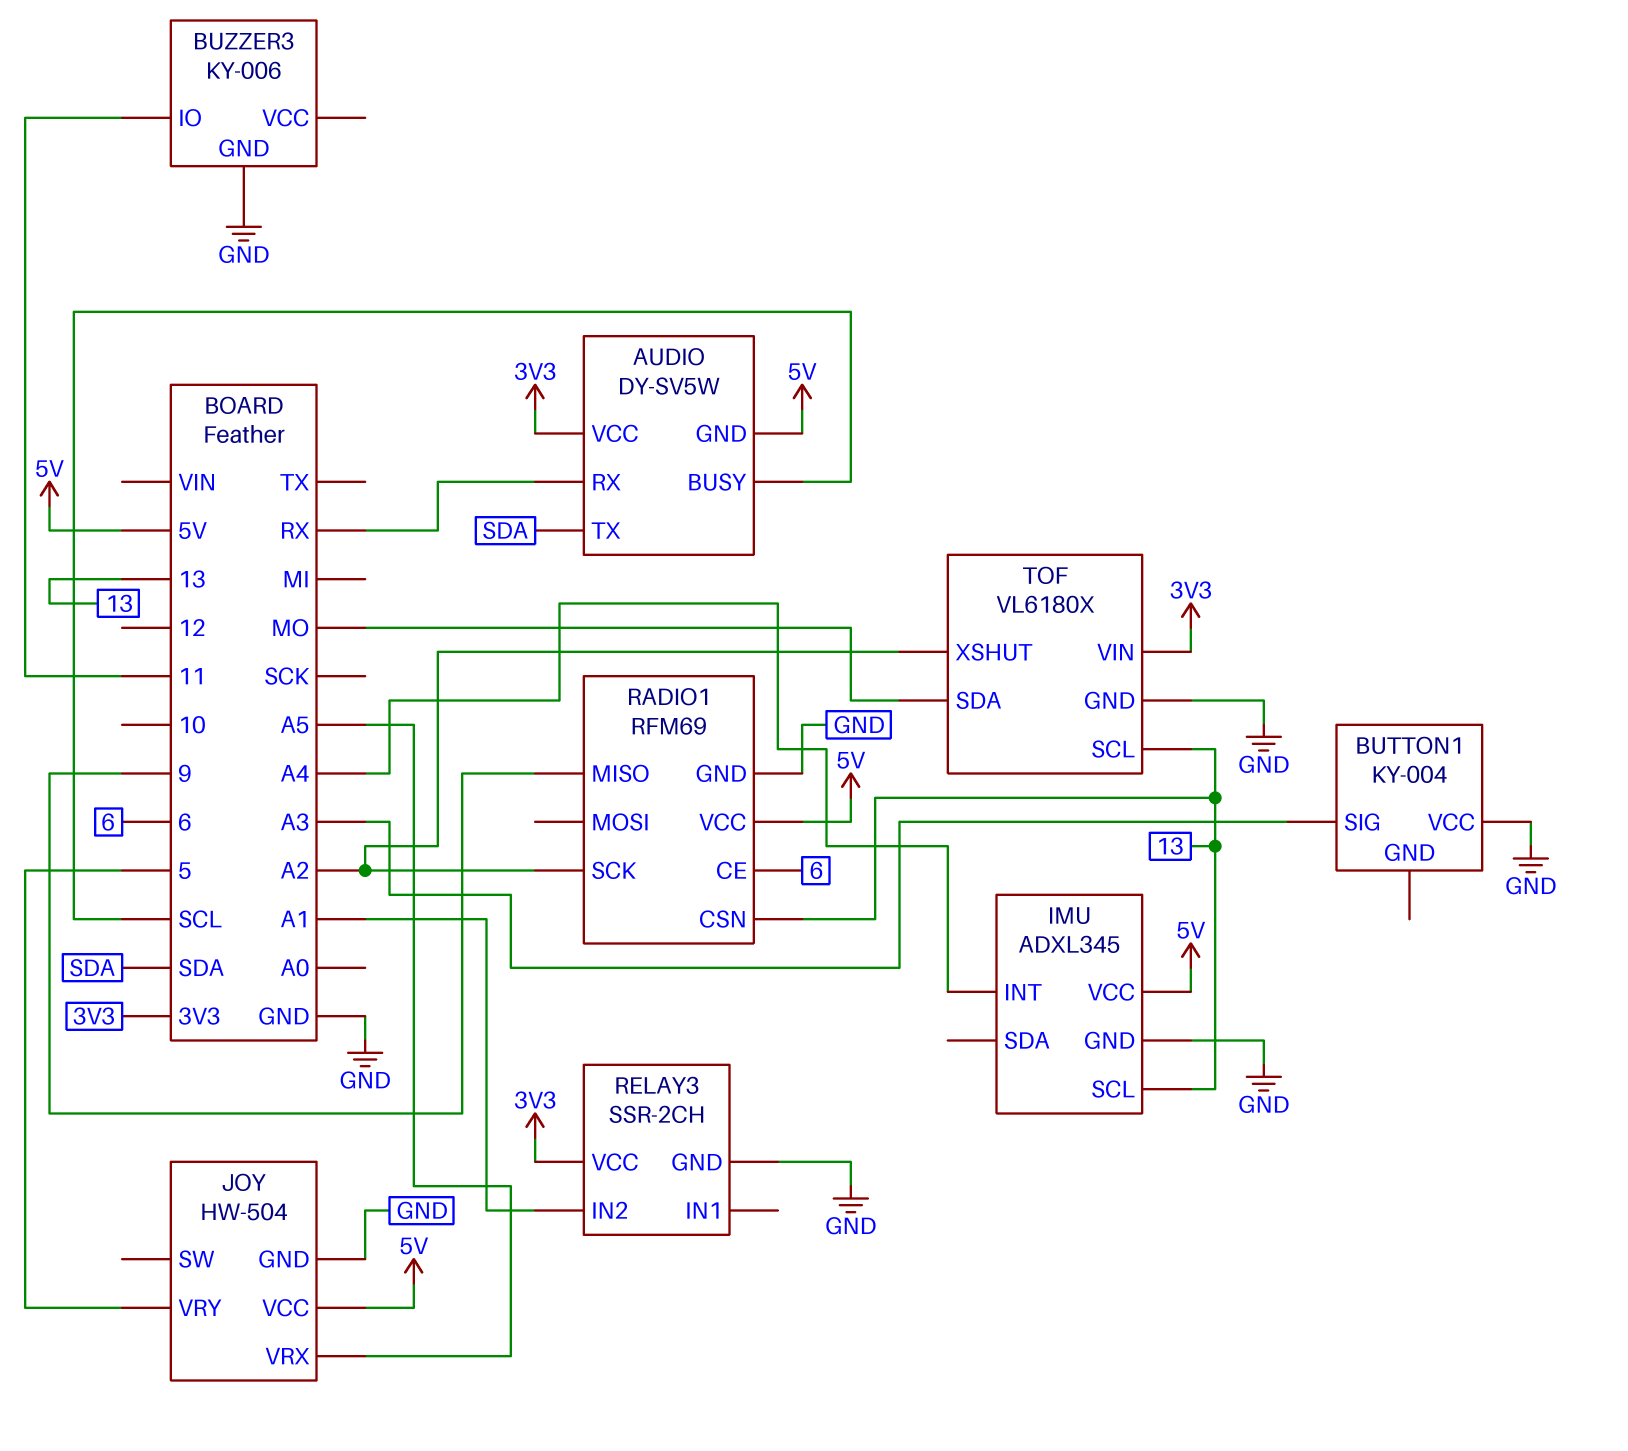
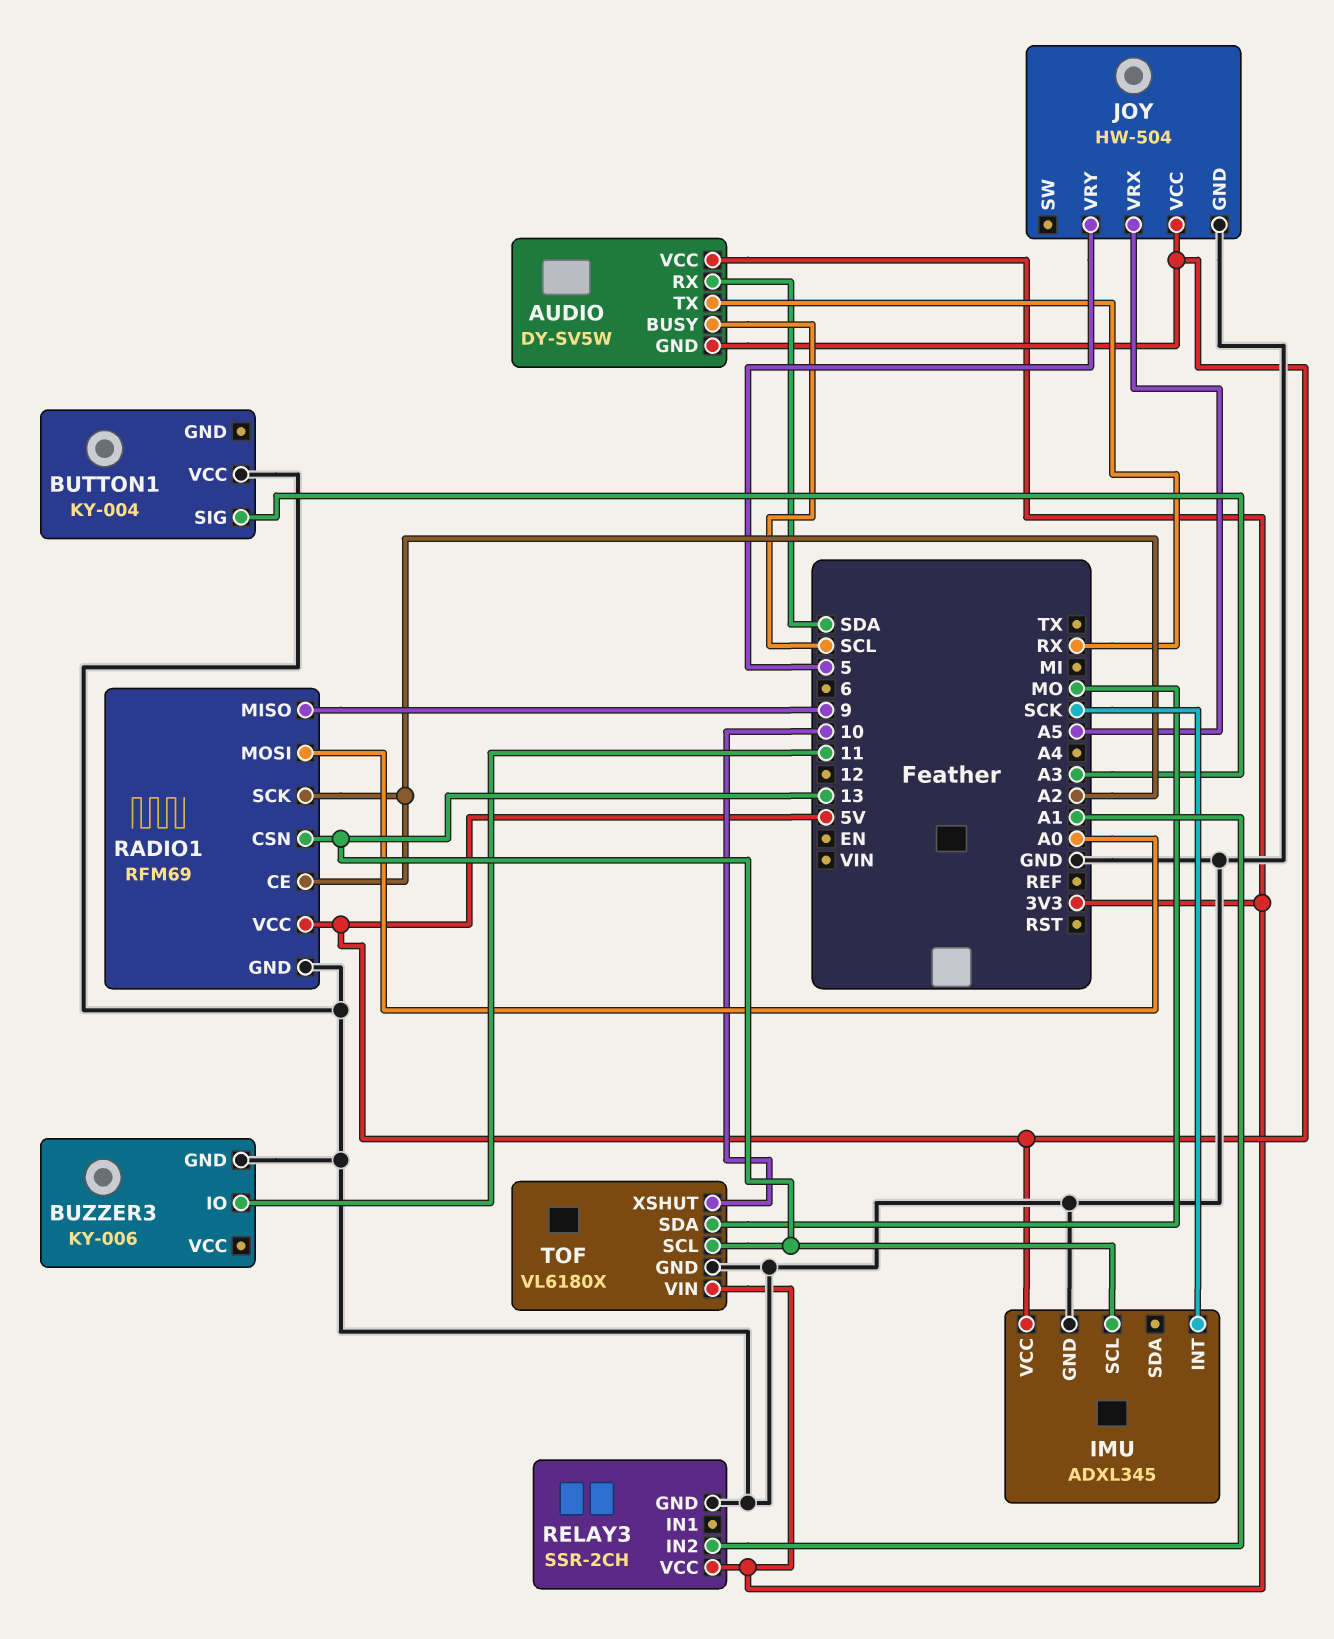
AUDIO pin RX: RX -> SDA
AUDIO pin TX: SDA -> RX
IMU pin INT: A4 -> SCK
RADIO1 pin CE: 6 -> A2
RADIO1 pin MOSI: none -> A0
TOF pin XSHUT: A2 -> 10

